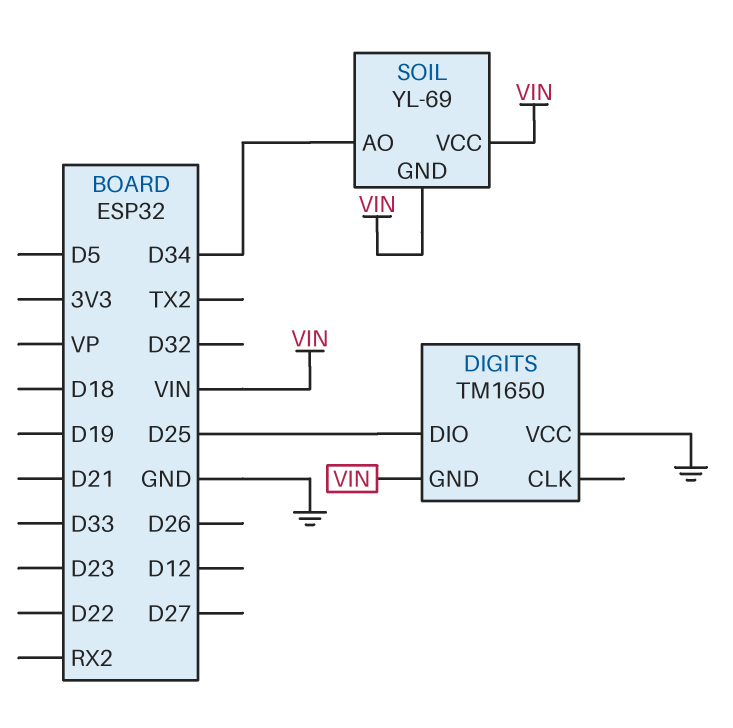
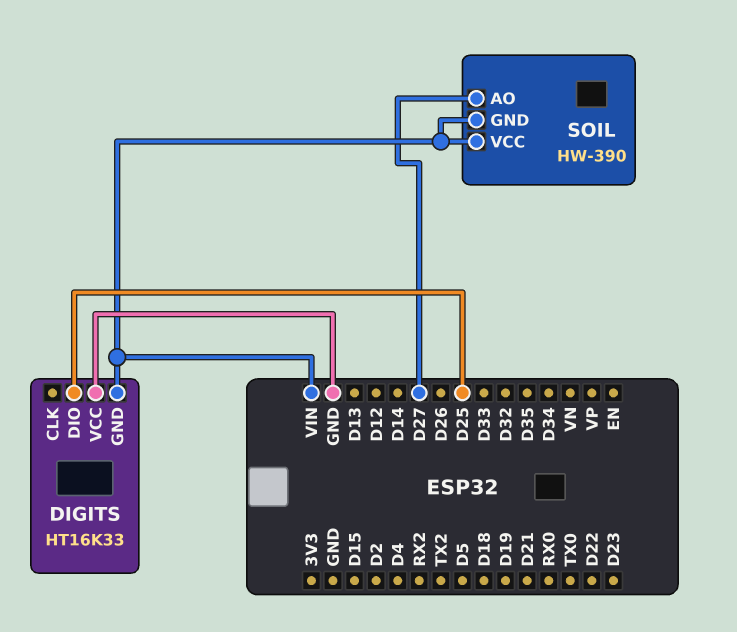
DIGITS: TM1650 -> HT16K33
SOIL: YL-69 -> HW-390
SOIL pin AO: D34 -> D27

